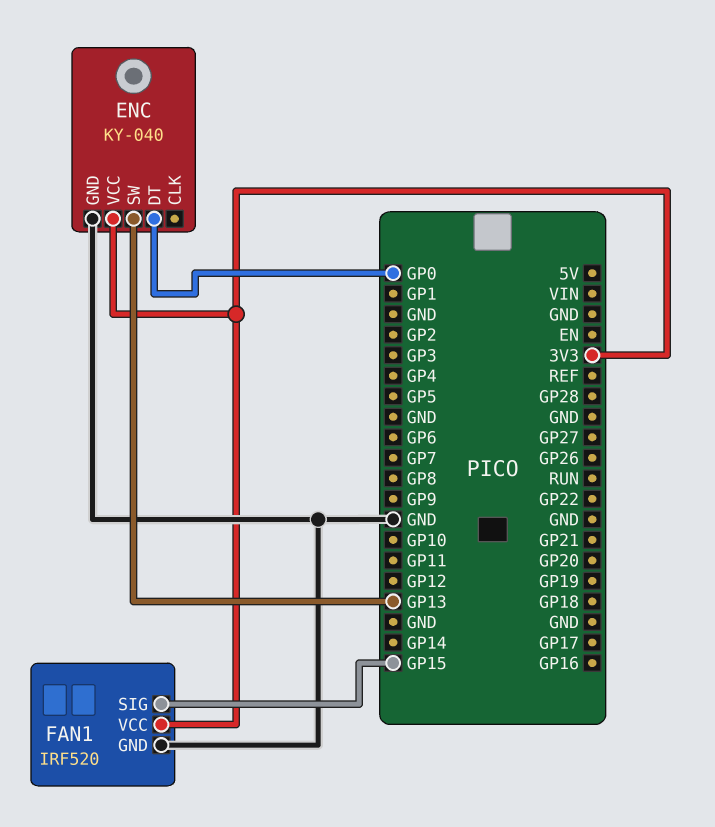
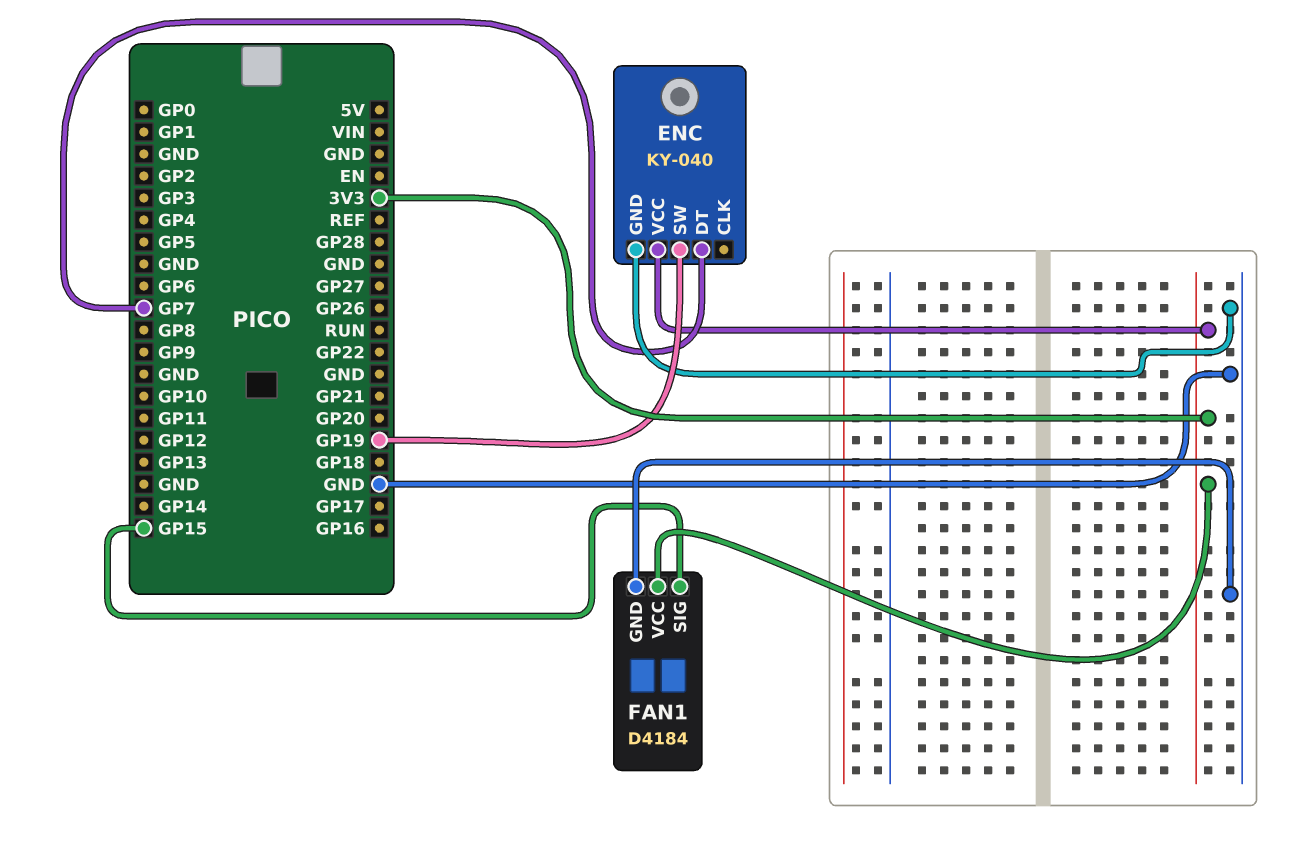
ENC pin DT: GP0 -> GP7
ENC pin SW: GP13 -> GP19
FAN1: IRF520 -> D4184

